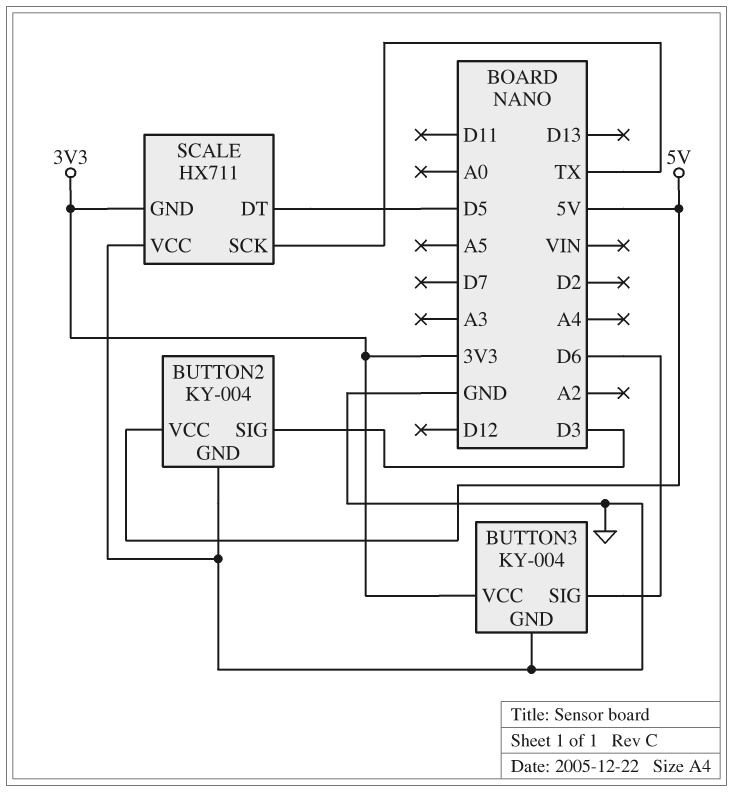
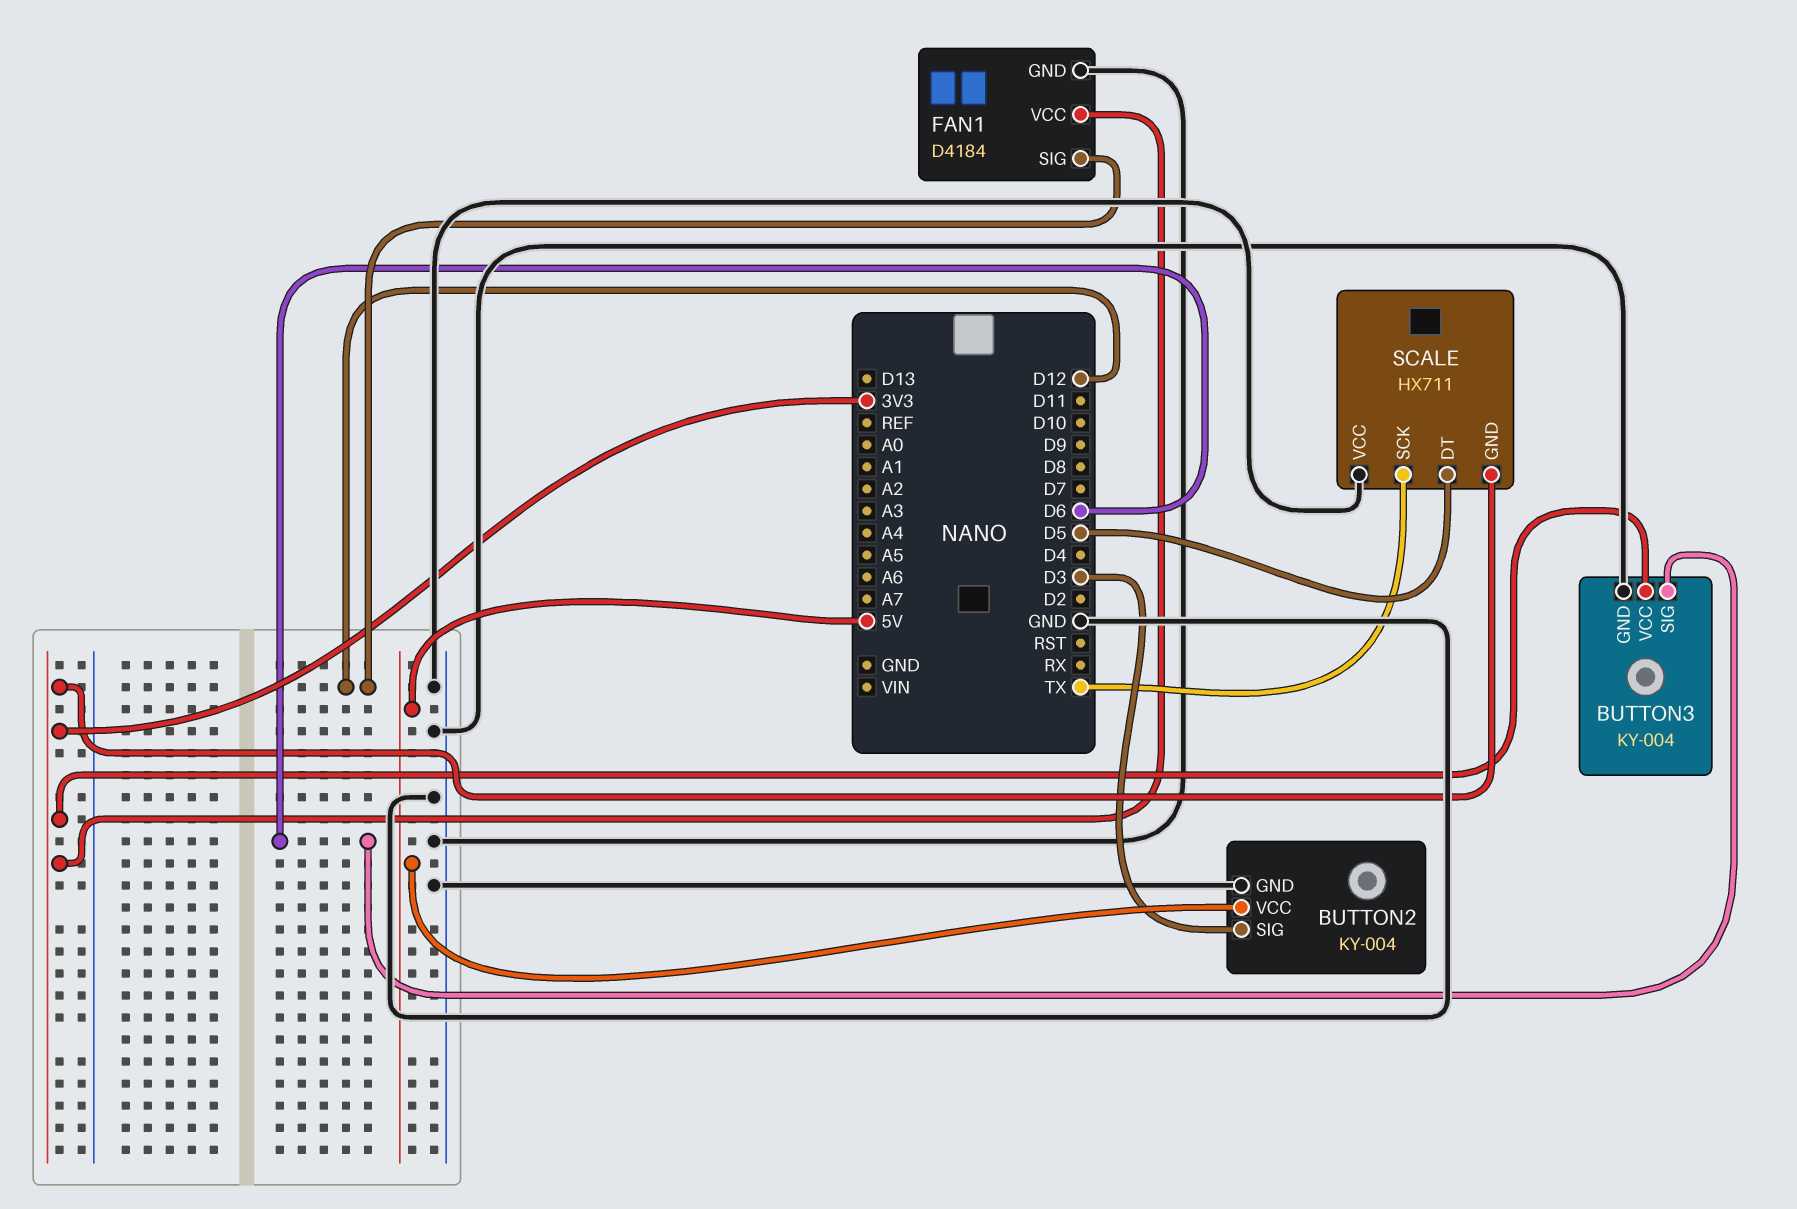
FAN1: none -> D4184
FAN1 pin GND: none -> GND
FAN1 pin SIG: none -> D12
FAN1 pin VCC: none -> 3V3

